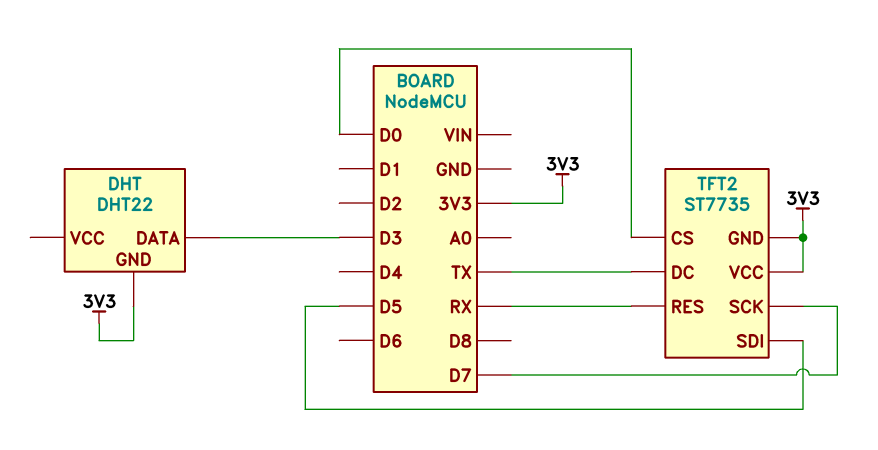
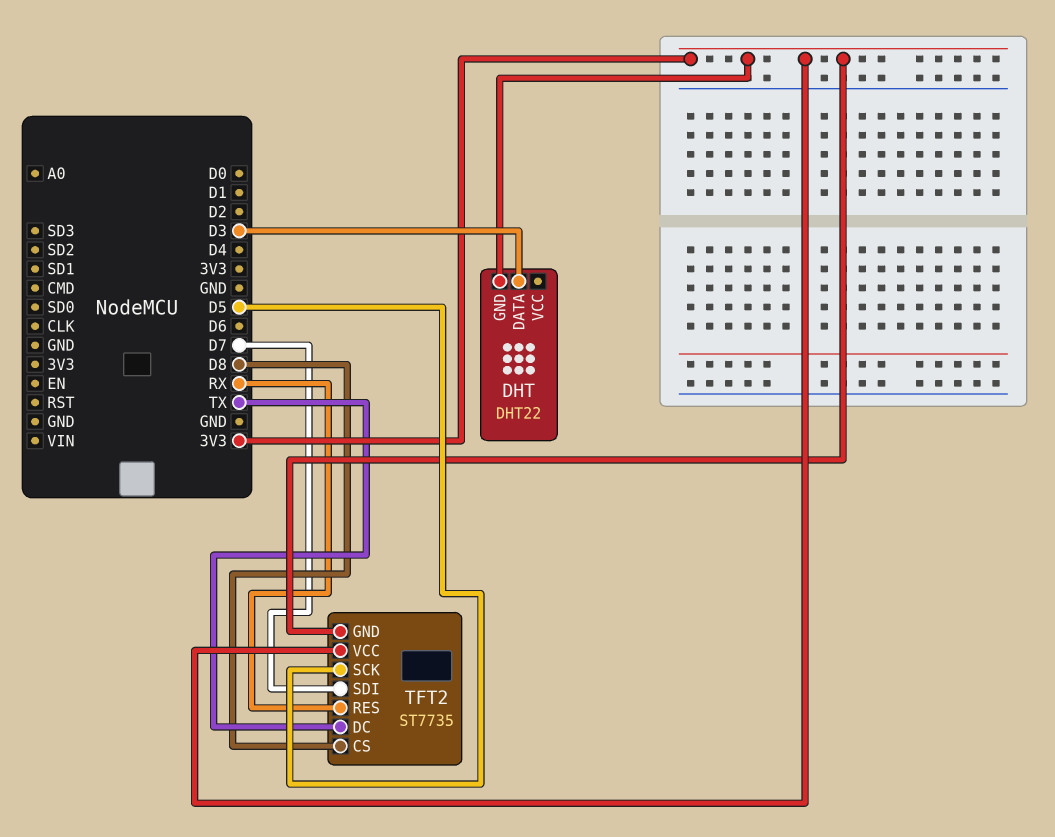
TFT2 pin CS: D0 -> D8
TFT2 pin SCK: D7 -> D5
TFT2 pin SDI: D5 -> D7

